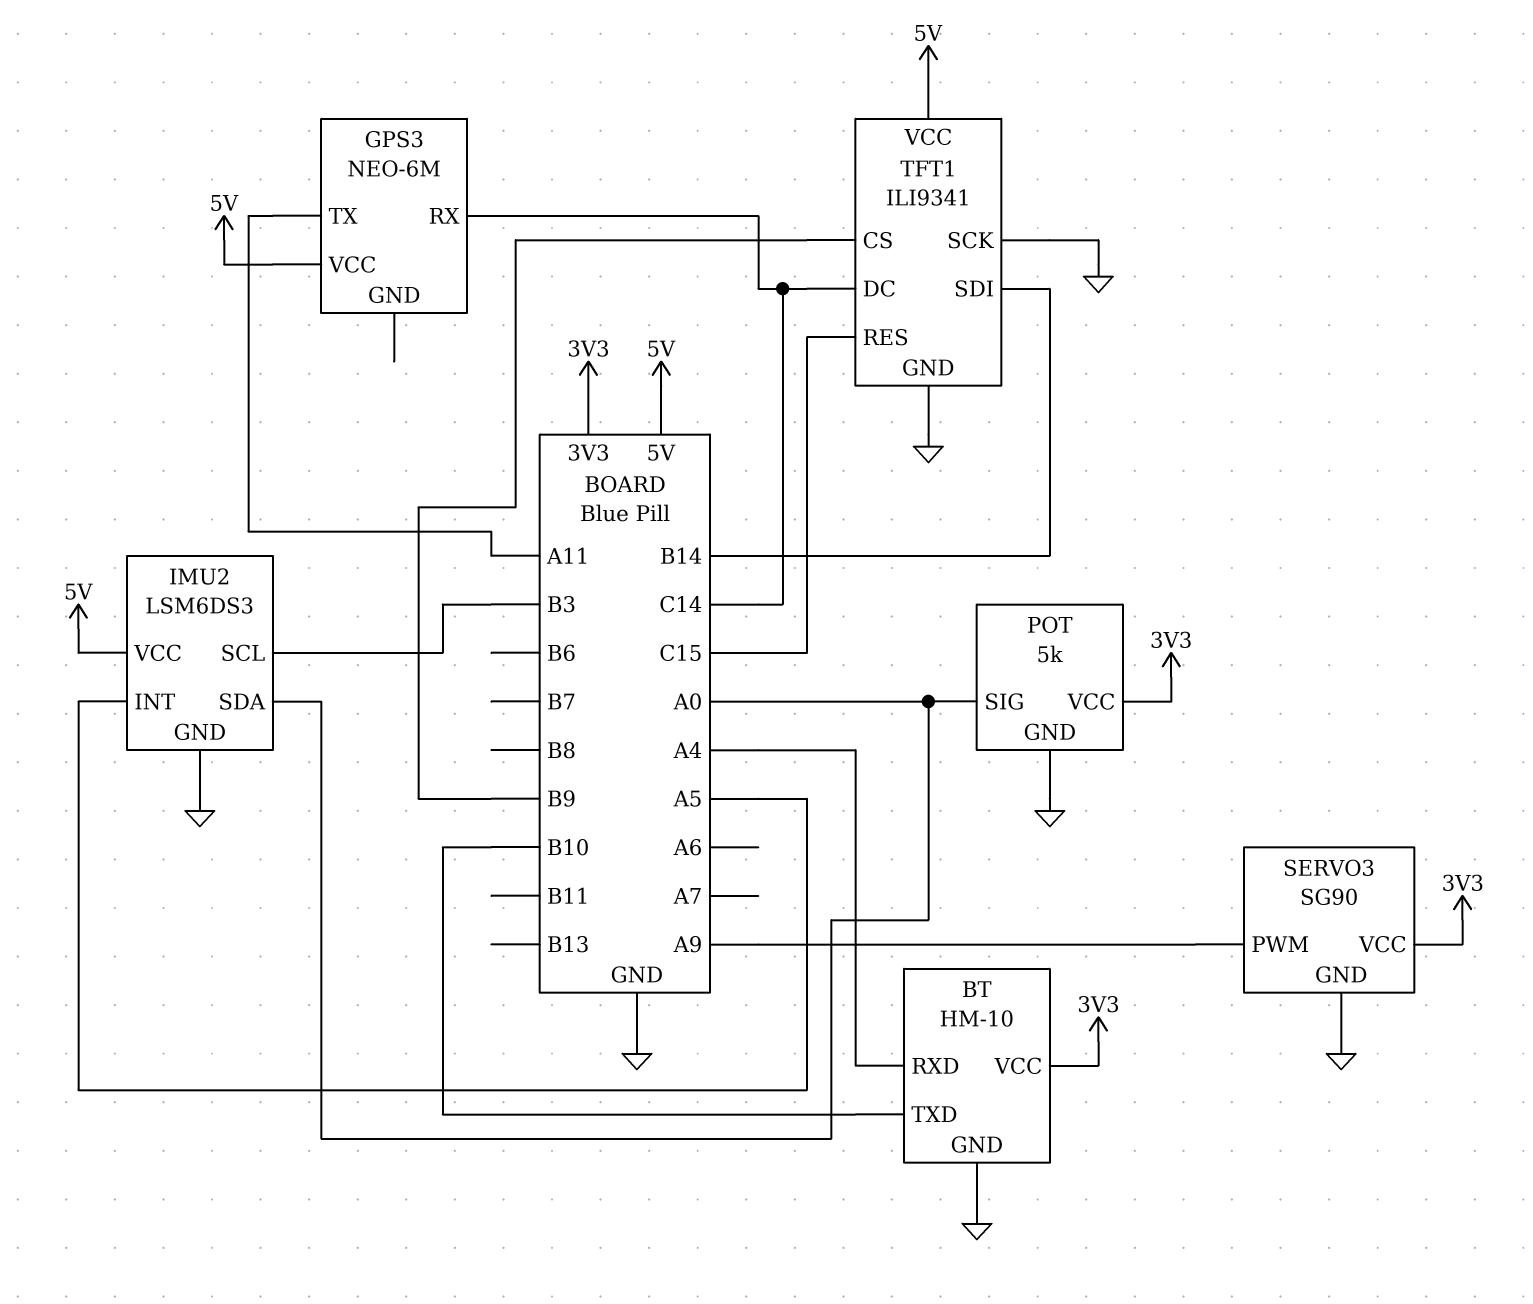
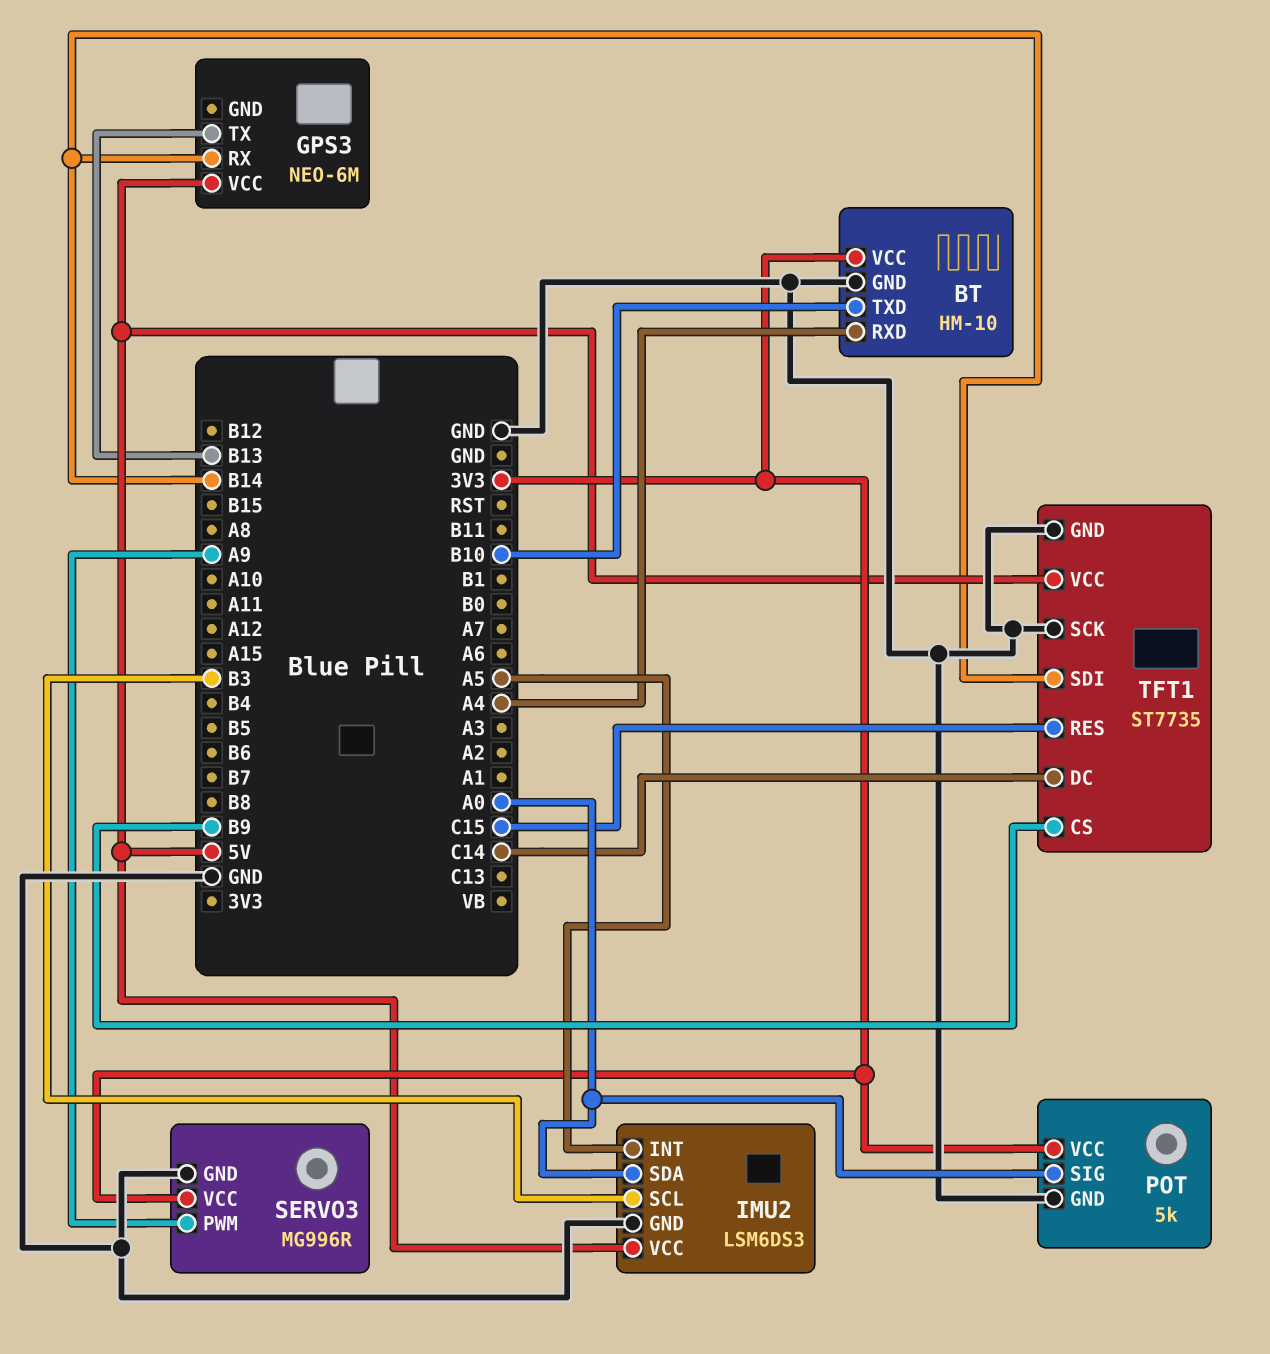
GPS3 pin RX: C14 -> B14
GPS3 pin TX: A11 -> B13
SERVO3: SG90 -> MG996R
TFT1: ILI9341 -> ST7735

